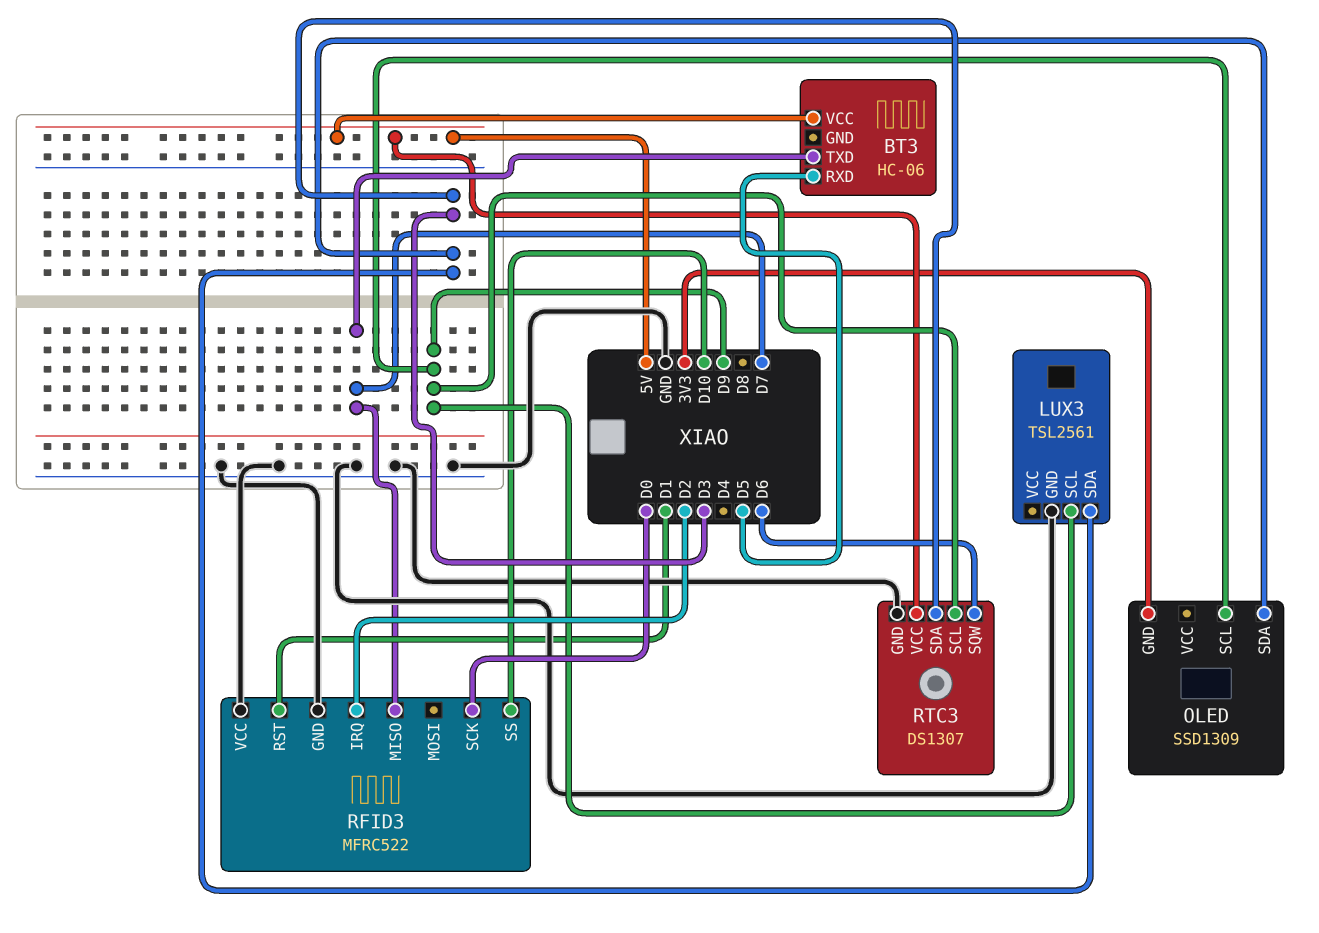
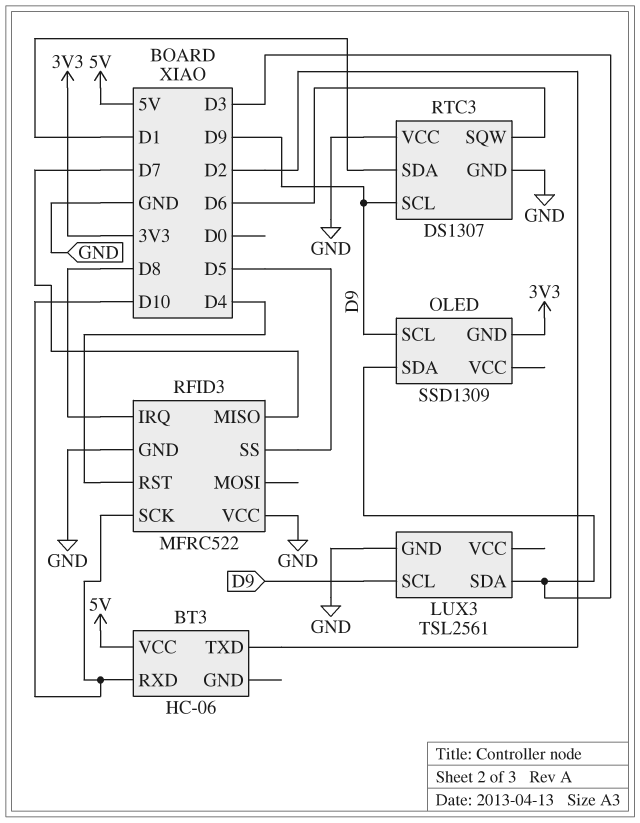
BT3 pin RXD: D5 -> D10
BT3 pin TXD: D7 -> D2
RFID3 pin IRQ: D2 -> D8
RFID3 pin RST: D1 -> D4
RFID3 pin SCK: D0 -> D10
RFID3 pin SS: D10 -> D5
RTC3 pin SDA: D3 -> D1
RTC3 pin VCC: 5V -> GND

